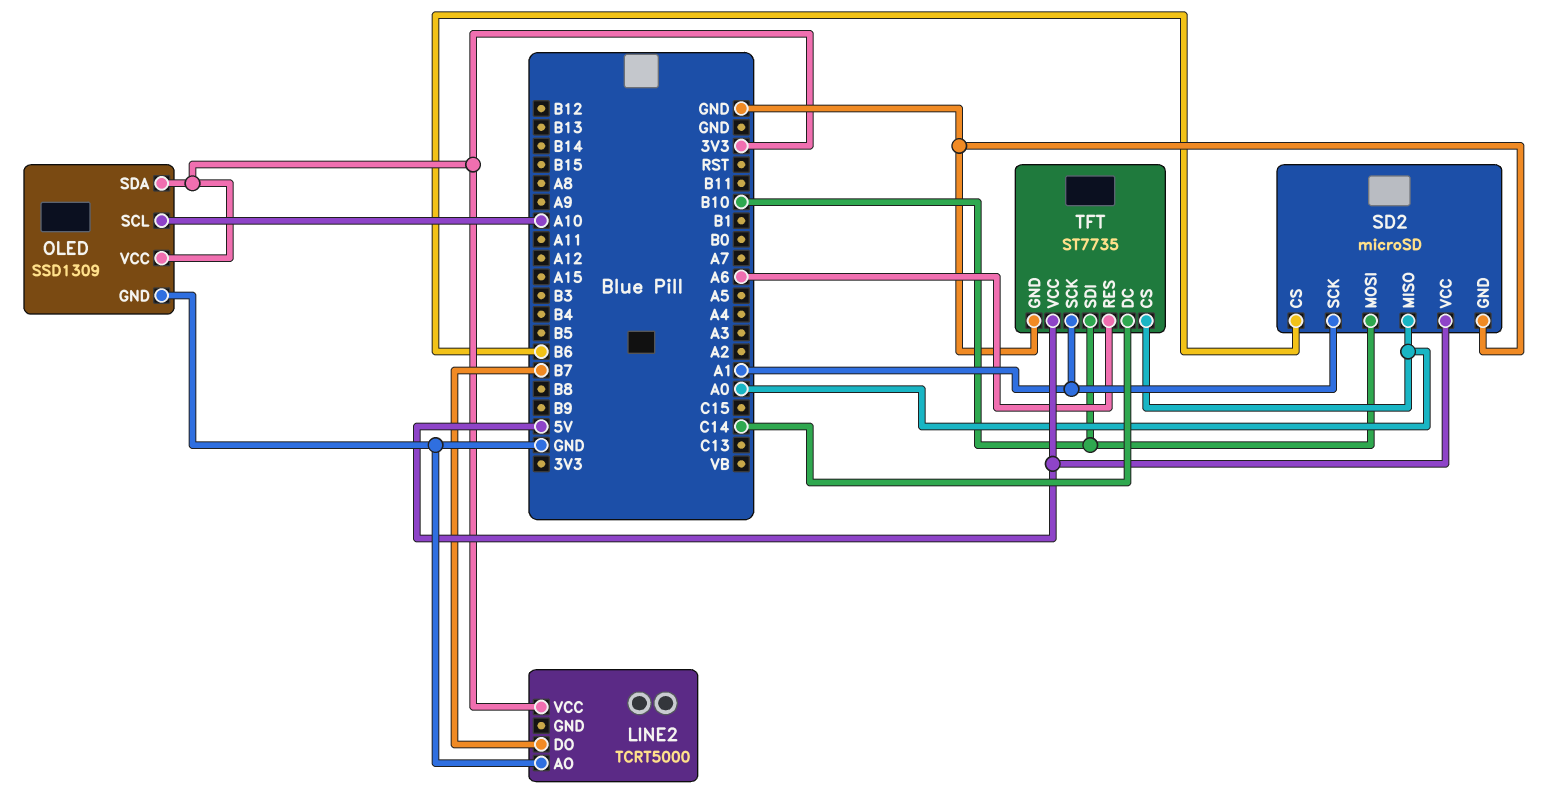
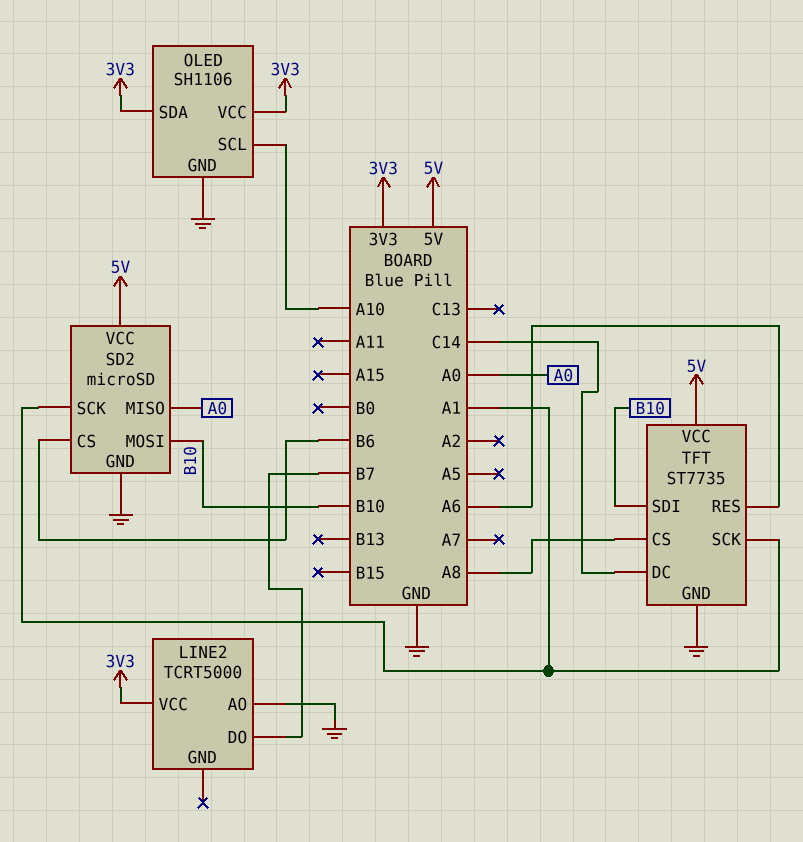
OLED: SSD1309 -> SH1106
TFT pin CS: A0 -> A8

